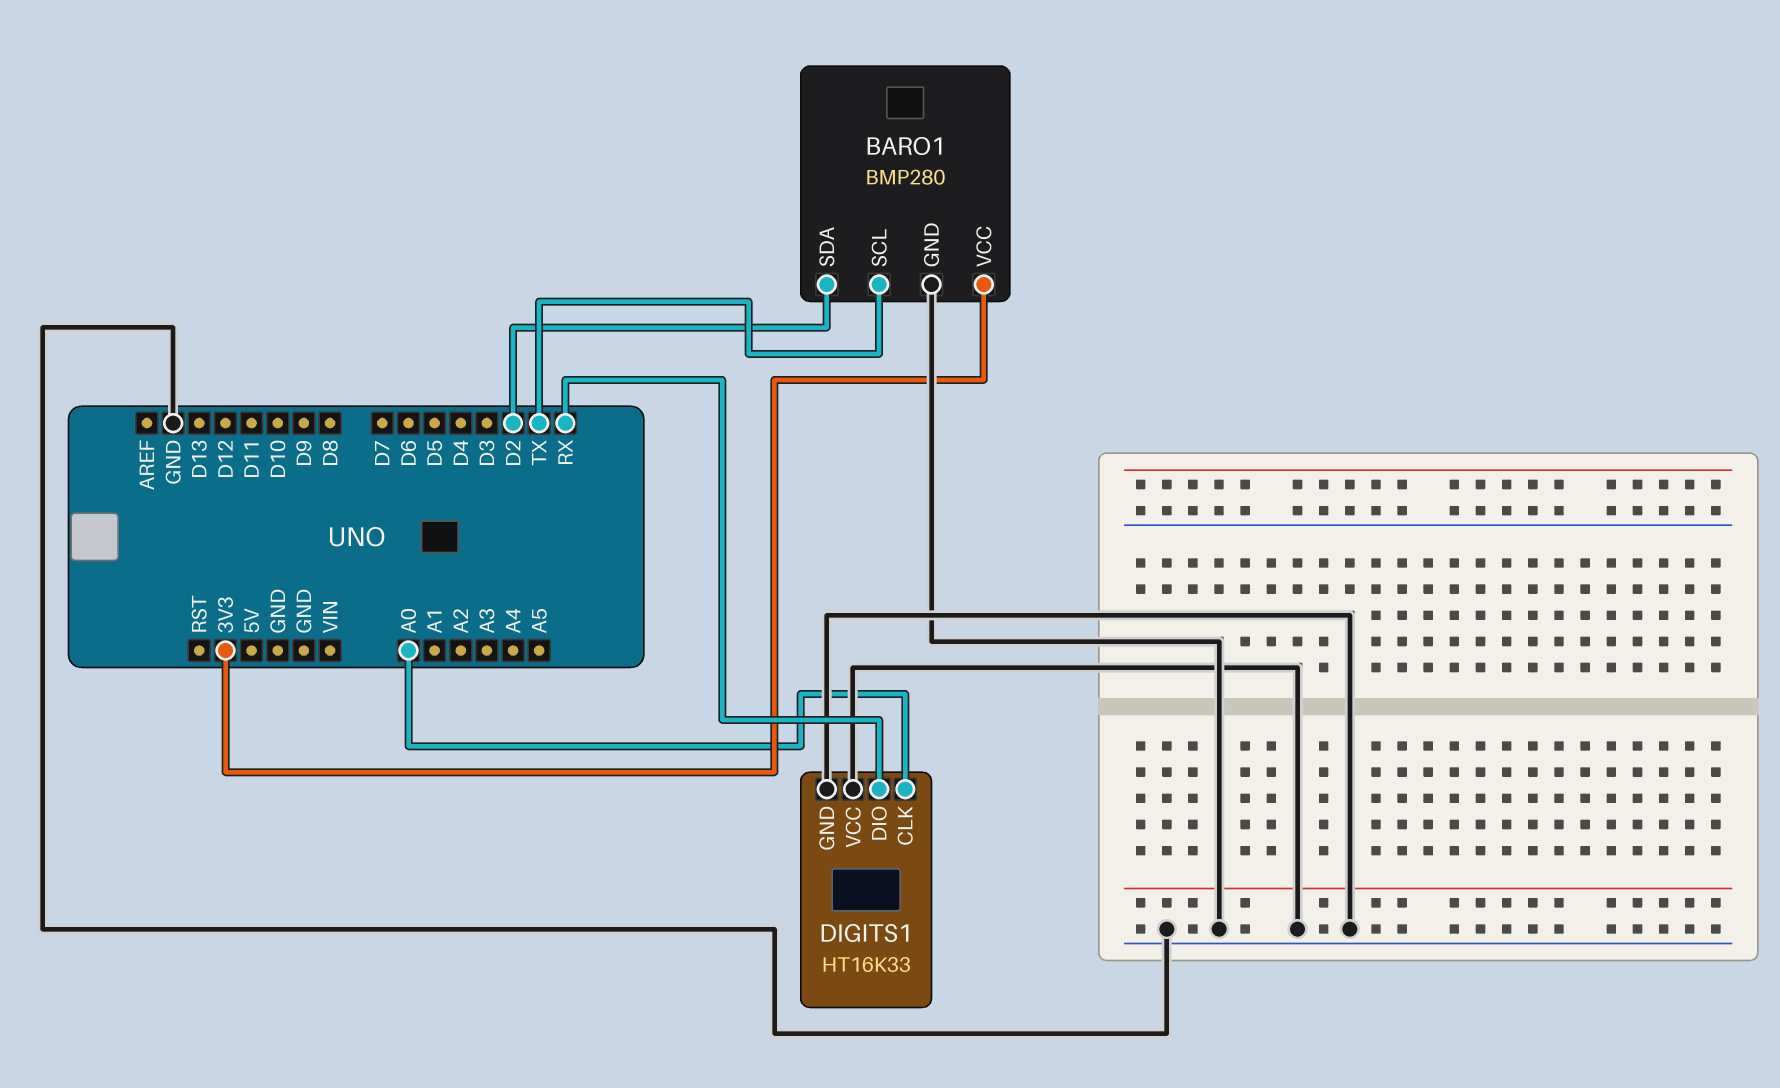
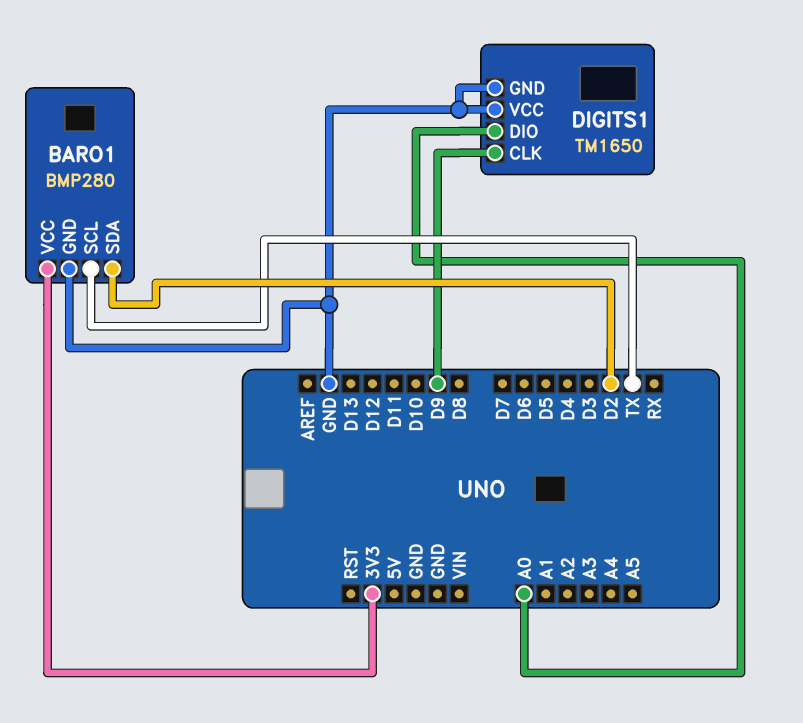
DIGITS1: HT16K33 -> TM1650
DIGITS1 pin CLK: A0 -> D9
DIGITS1 pin DIO: RX -> A0

